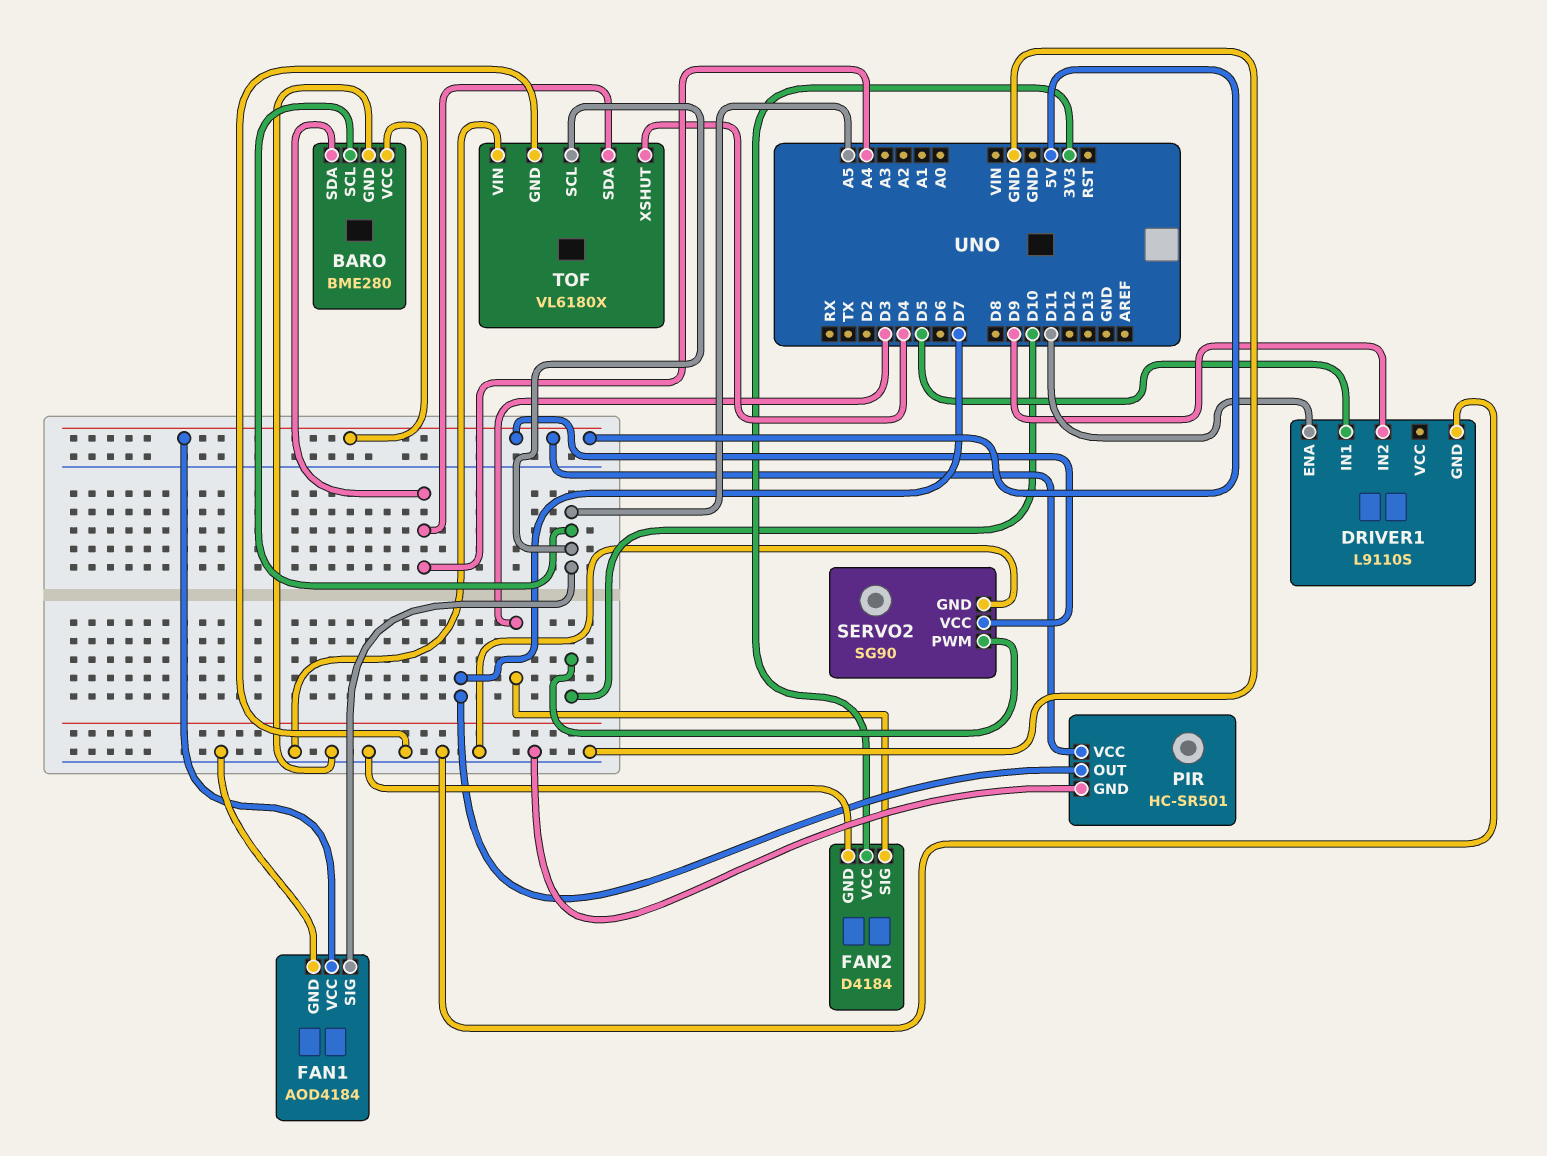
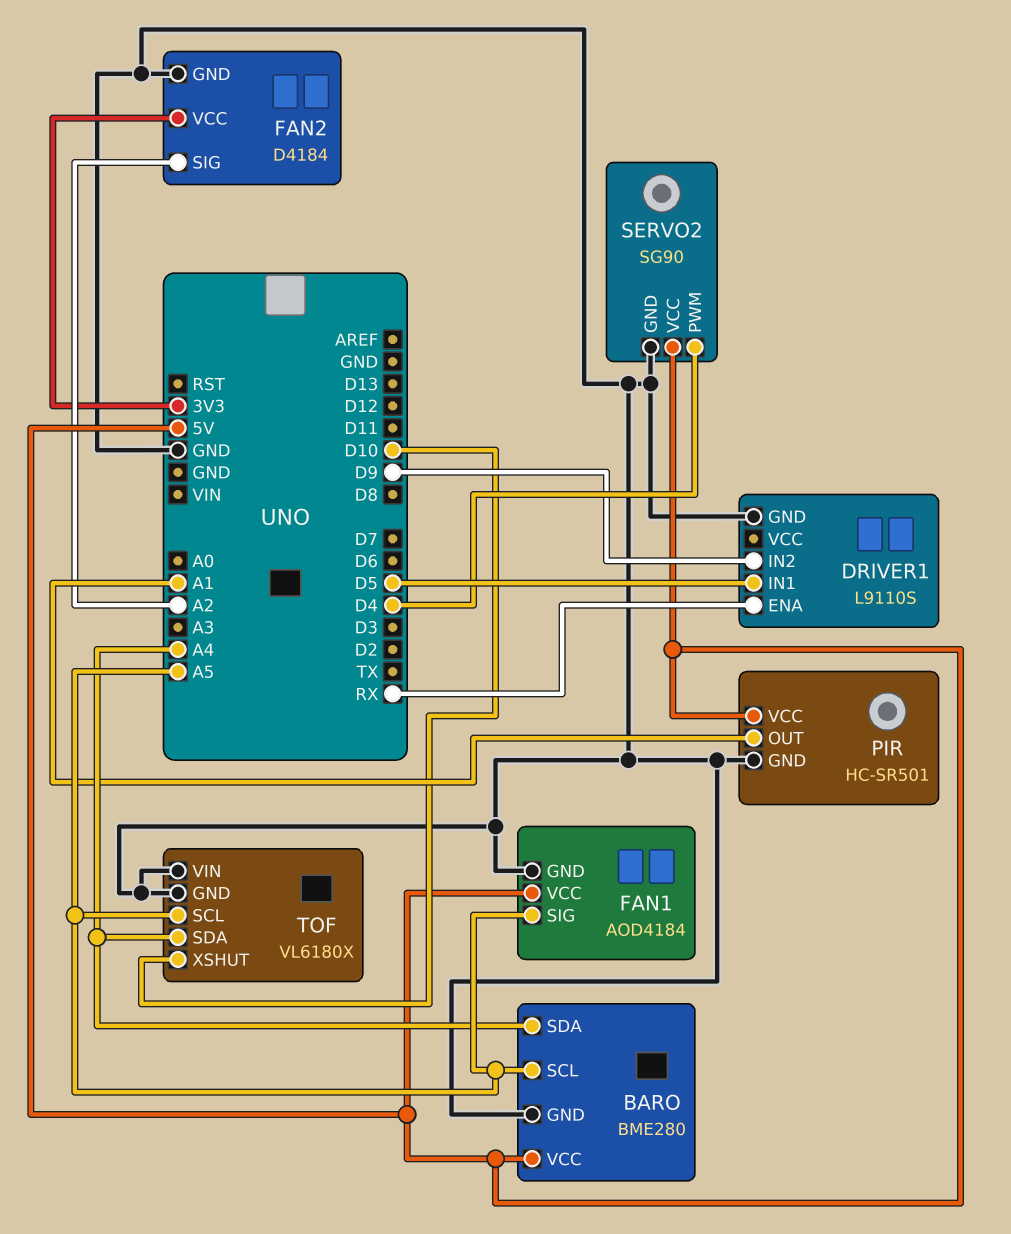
DRIVER1 pin ENA: D11 -> RX
FAN2 pin SIG: D3 -> A2
PIR pin OUT: D7 -> A1
SERVO2 pin PWM: D10 -> D4
TOF pin XSHUT: D4 -> D10

